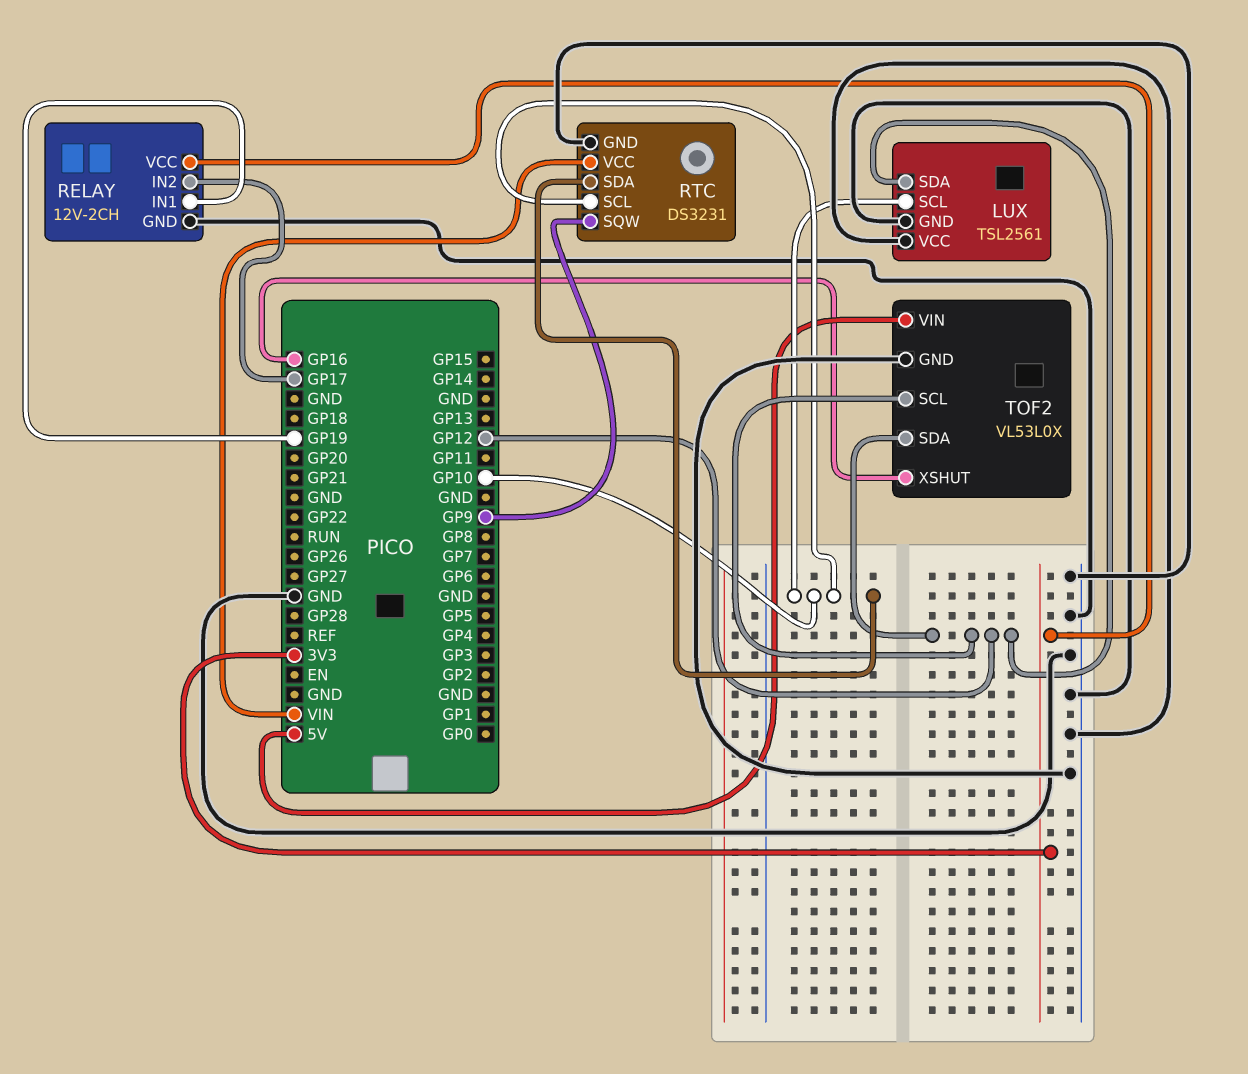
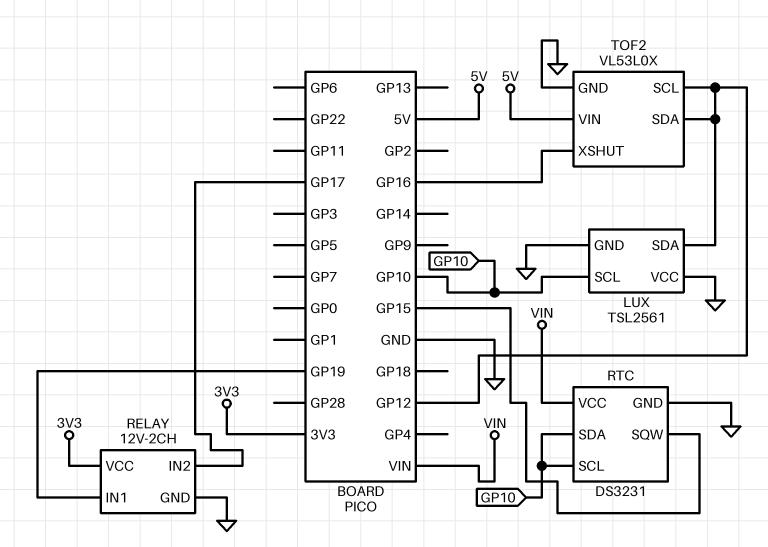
RTC pin SQW: GP9 -> GP15

